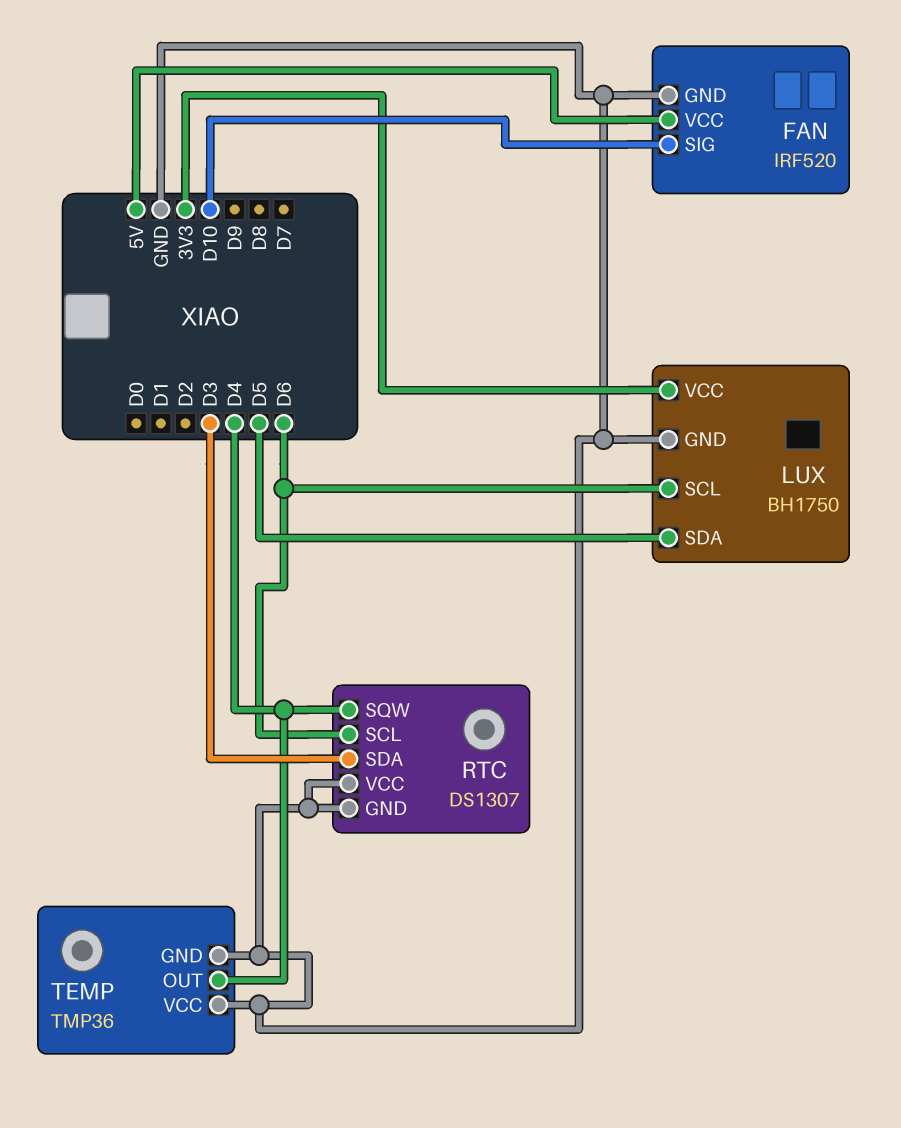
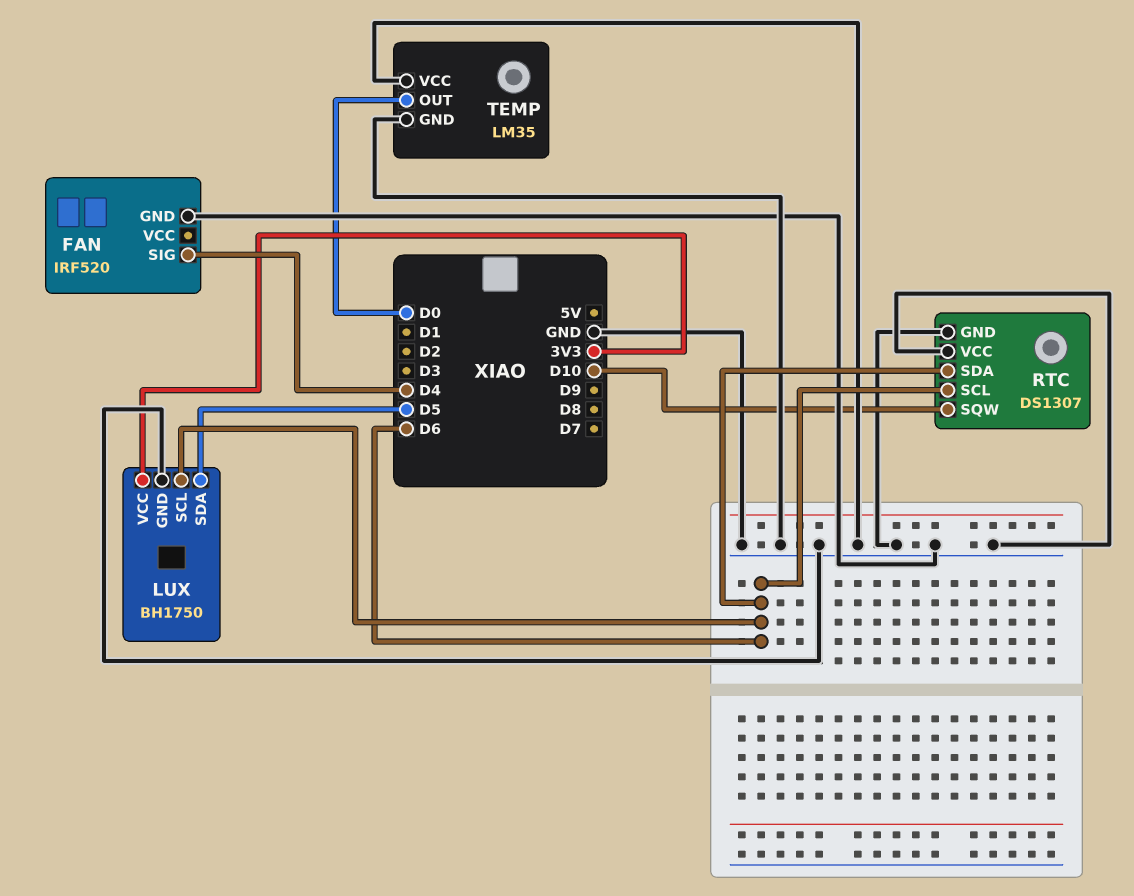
FAN pin SIG: D10 -> D4
FAN pin VCC: 5V -> none
RTC pin SDA: D3 -> D6
RTC pin SQW: D4 -> D10
TEMP: TMP36 -> LM35
TEMP pin OUT: D4 -> D0

